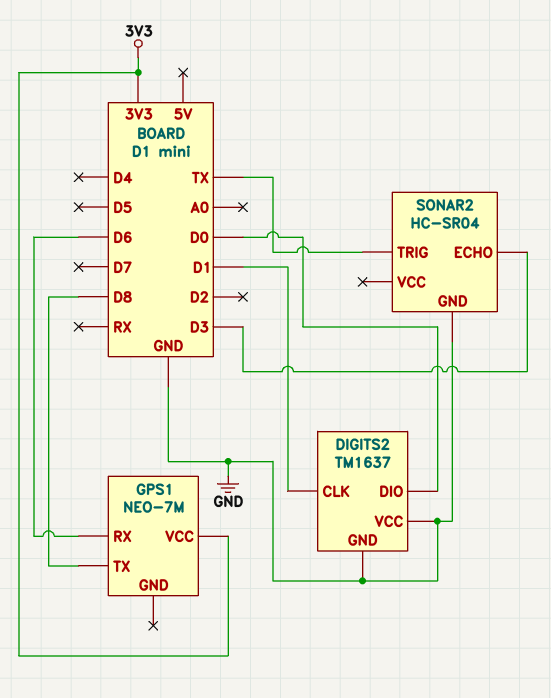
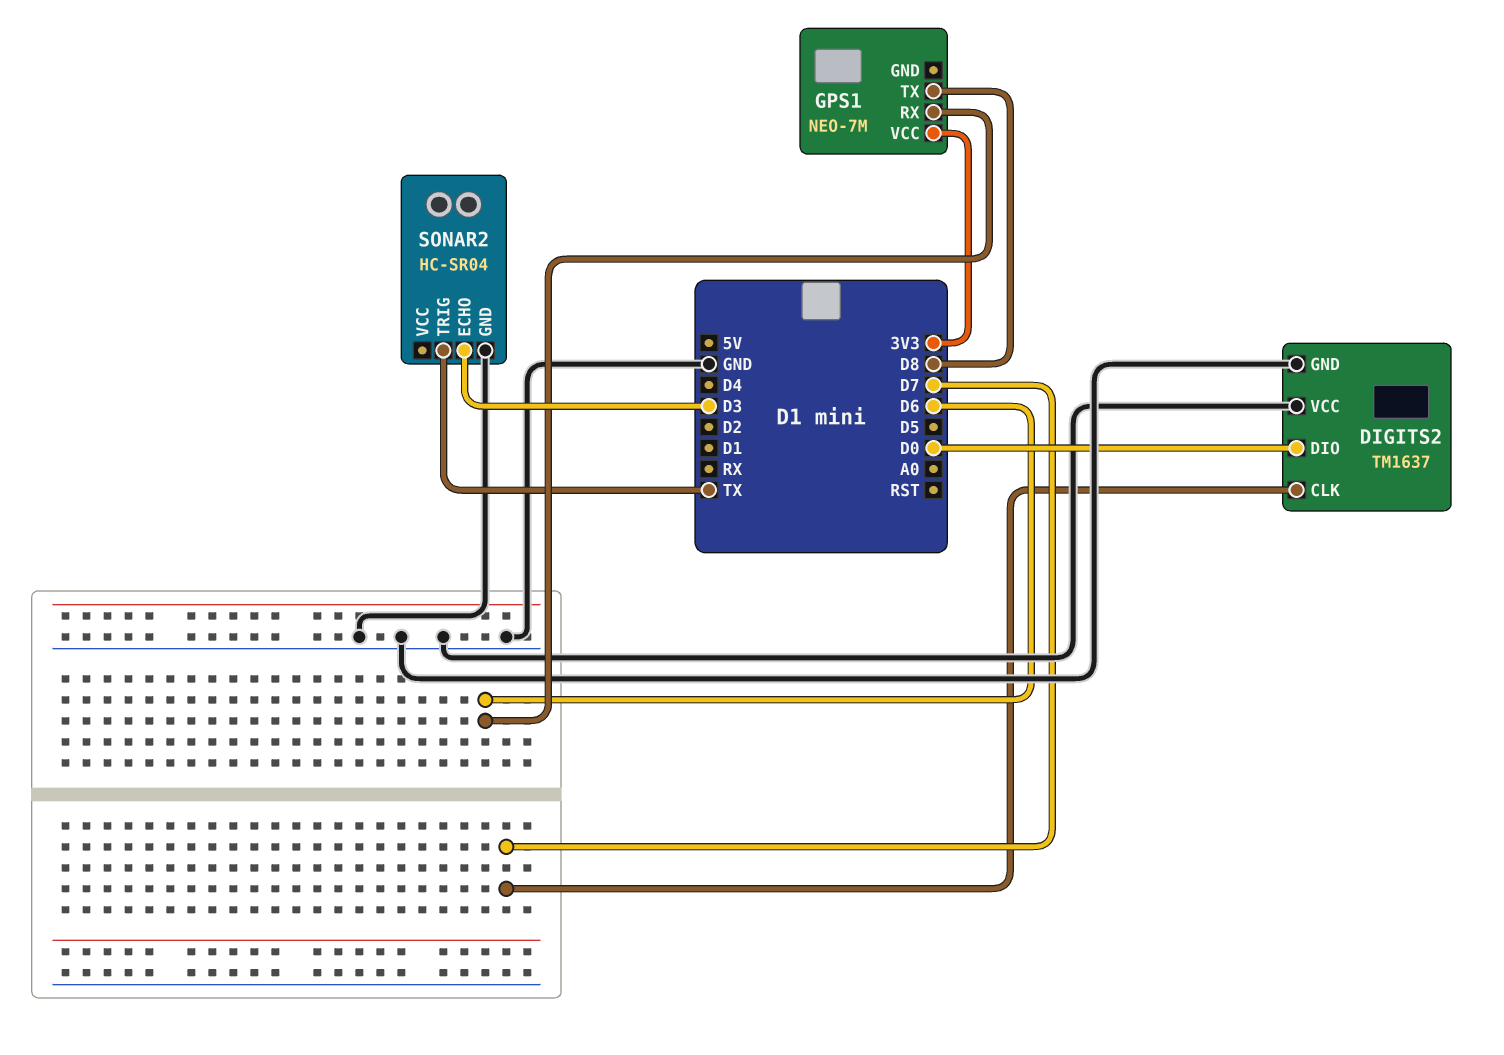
DIGITS2 pin CLK: D1 -> D7

